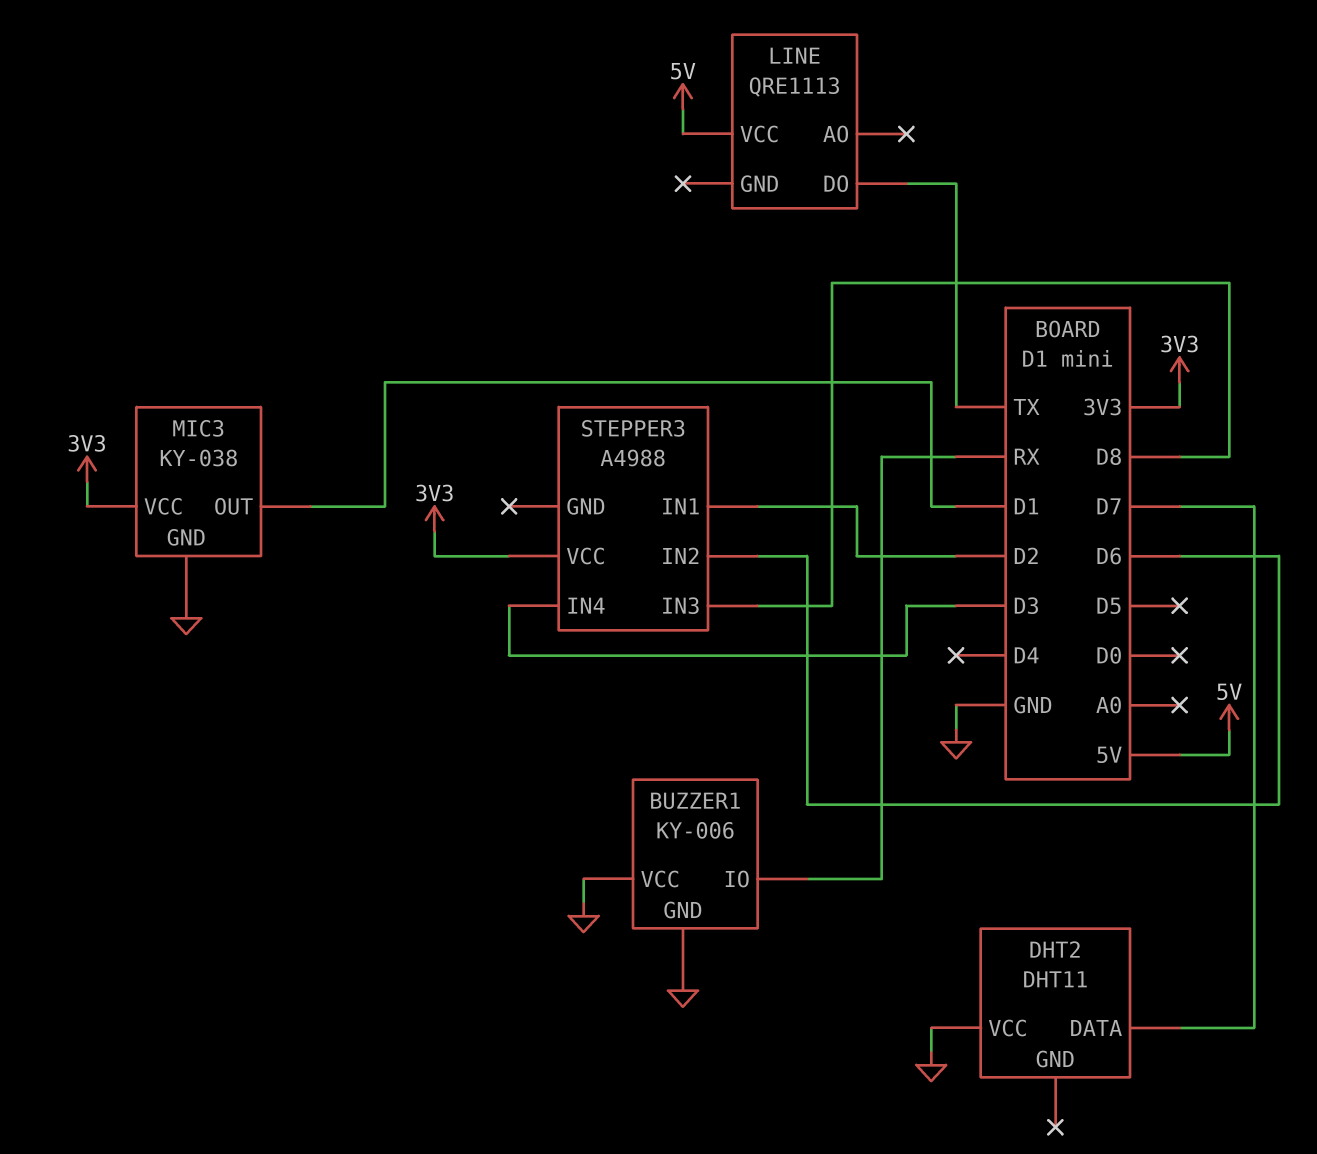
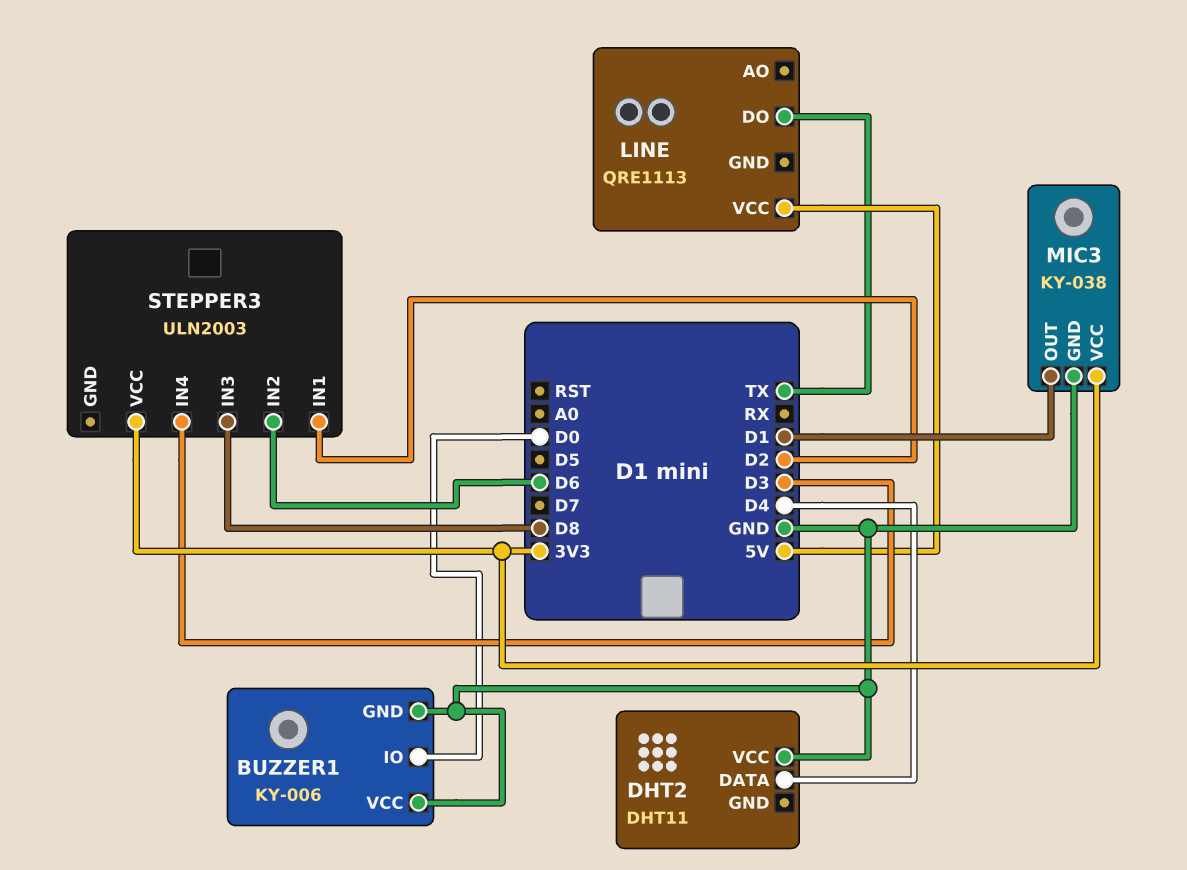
BUZZER1 pin IO: RX -> D0
DHT2 pin DATA: D7 -> D4
STEPPER3: A4988 -> ULN2003

